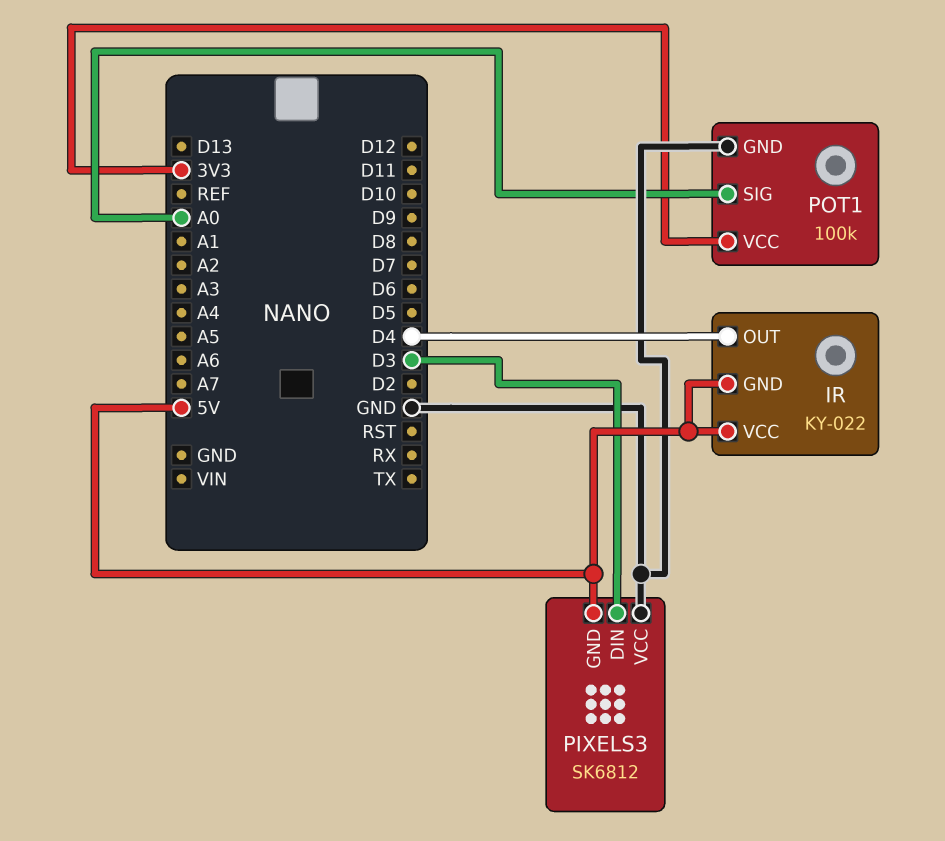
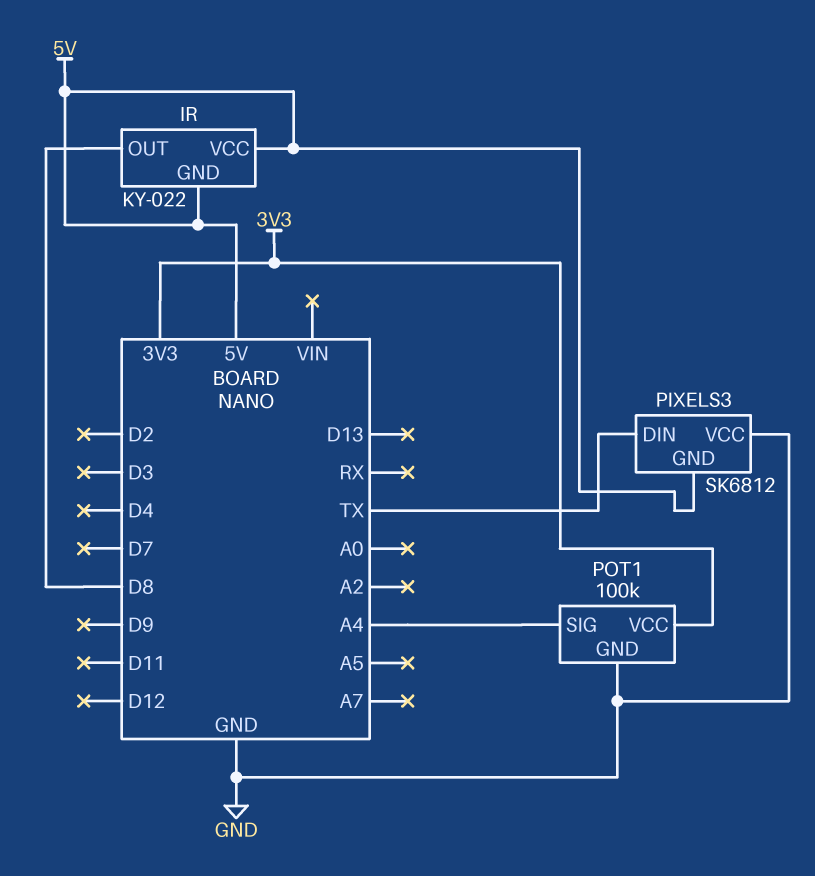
IR pin OUT: D4 -> D8
PIXELS3 pin DIN: D3 -> TX
POT1 pin SIG: A0 -> A4

